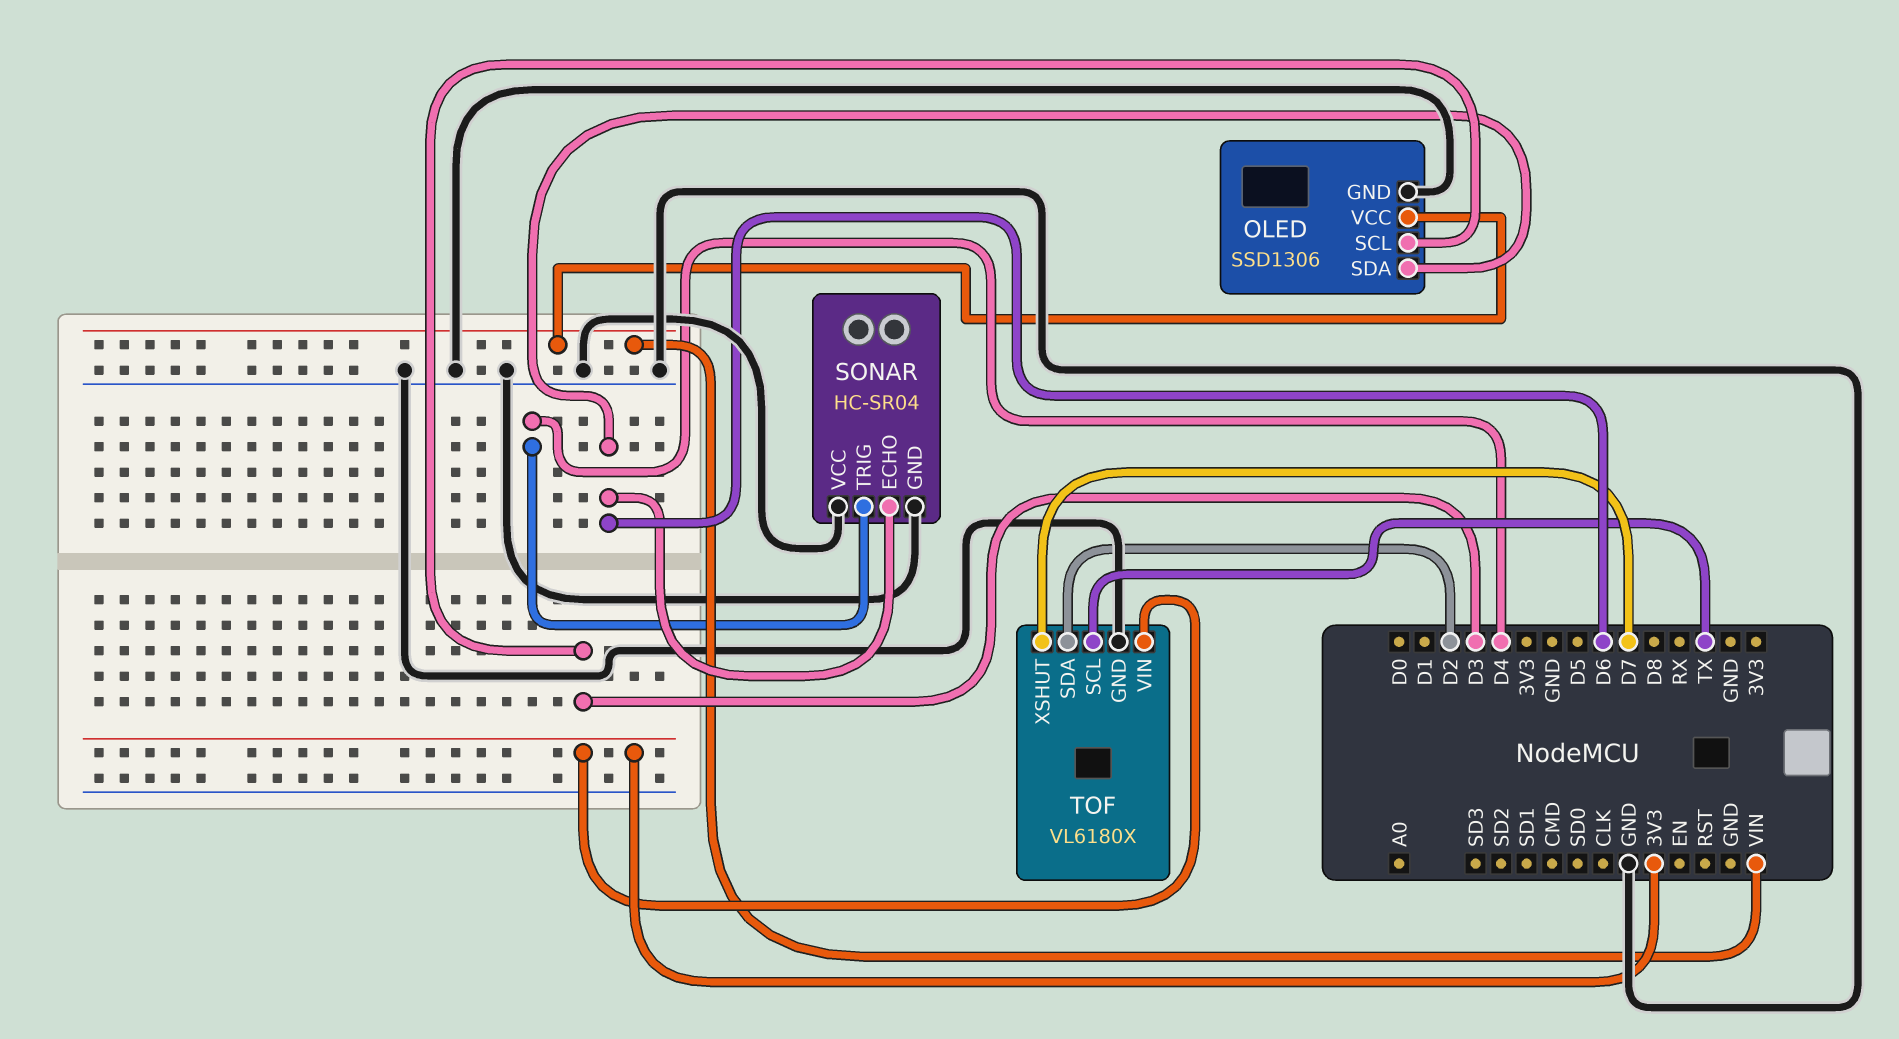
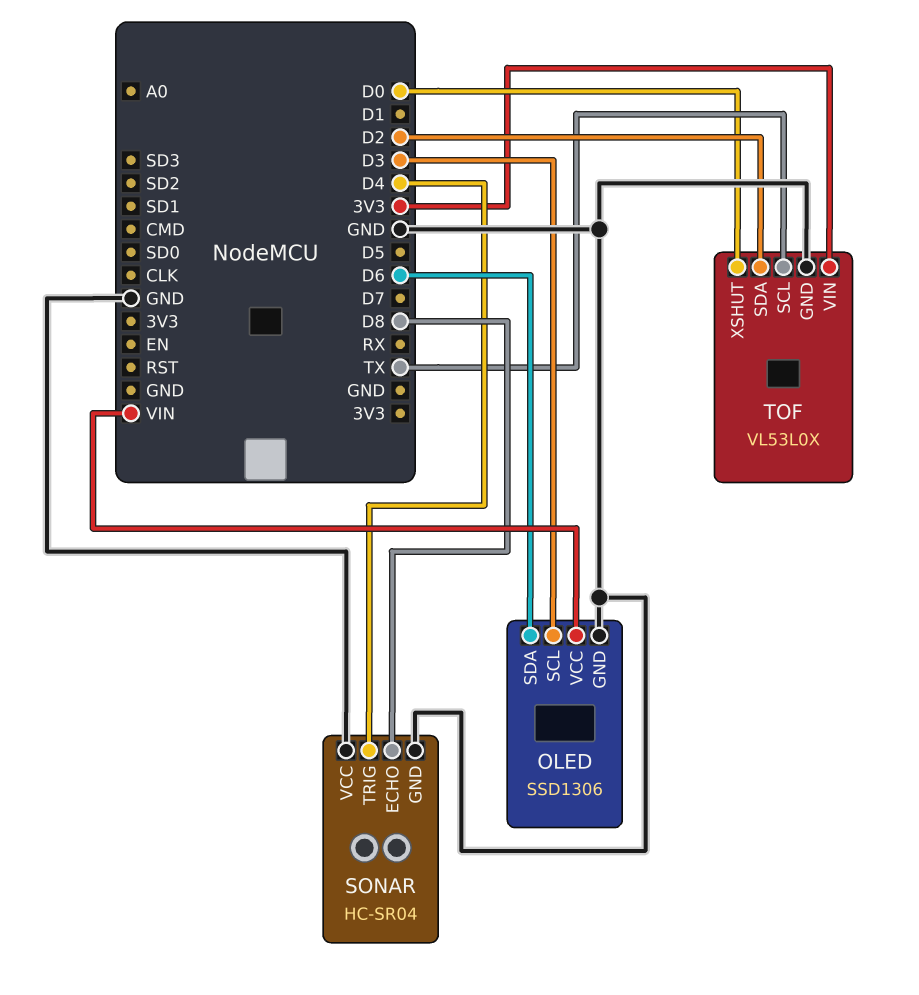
SONAR pin ECHO: D6 -> D8
TOF: VL6180X -> VL53L0X
TOF pin XSHUT: D7 -> D0

